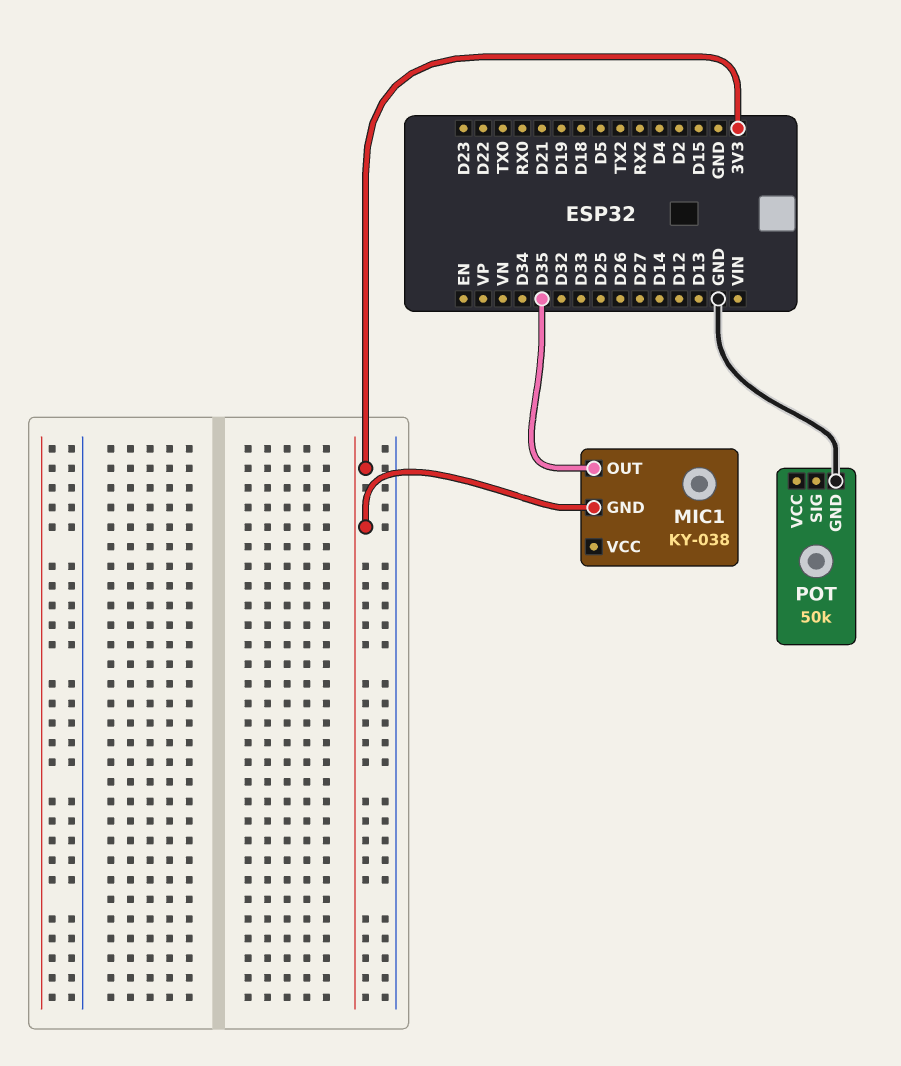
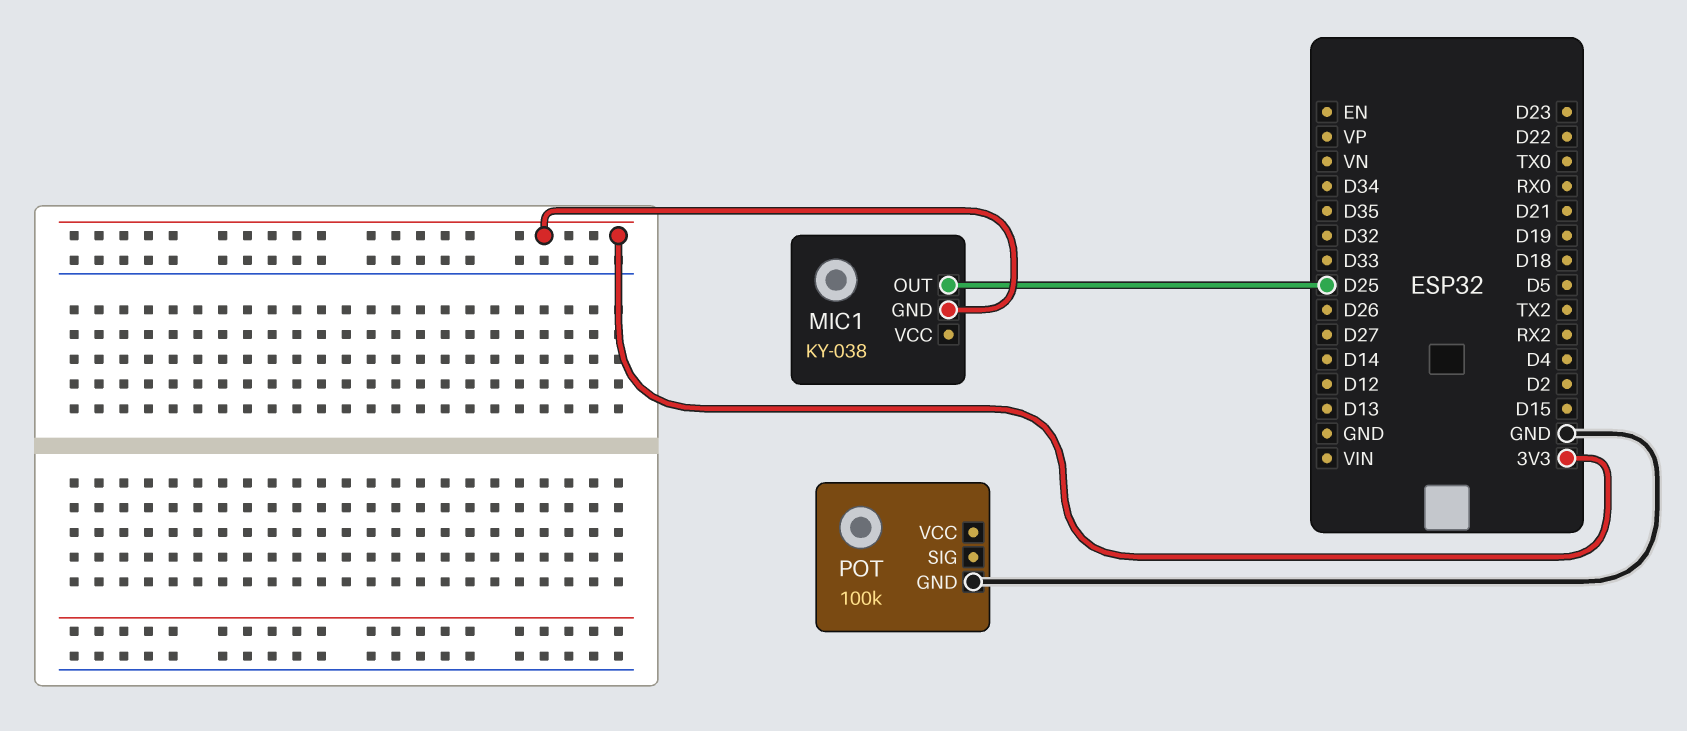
MIC1 pin OUT: D35 -> D25
POT: 50k -> 100k

